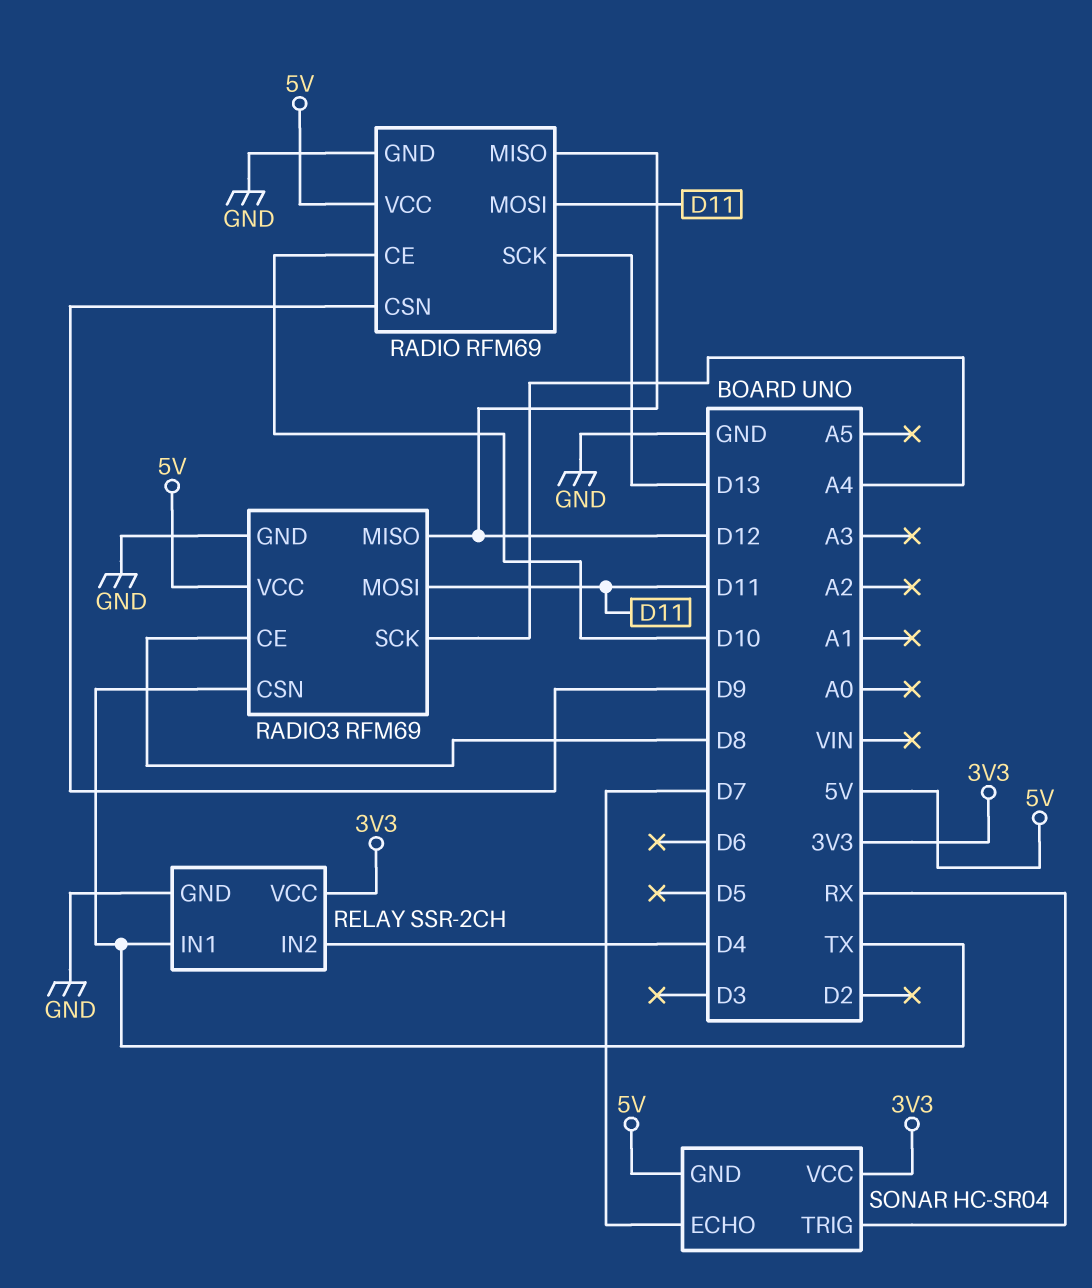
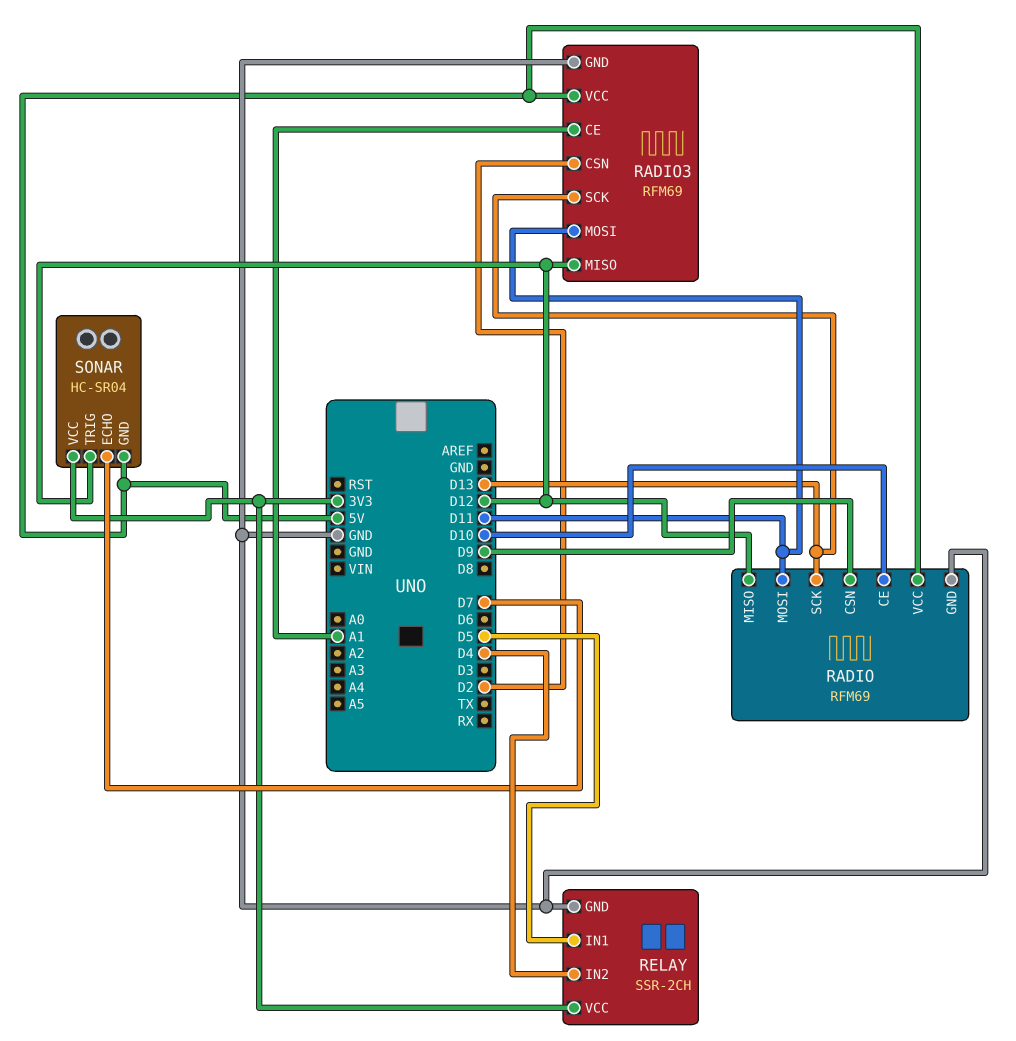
RADIO3 pin CE: D8 -> A1
RADIO3 pin CSN: TX -> D2
RADIO3 pin SCK: A4 -> D13
RELAY pin IN1: TX -> D5
SONAR pin TRIG: RX -> D12

